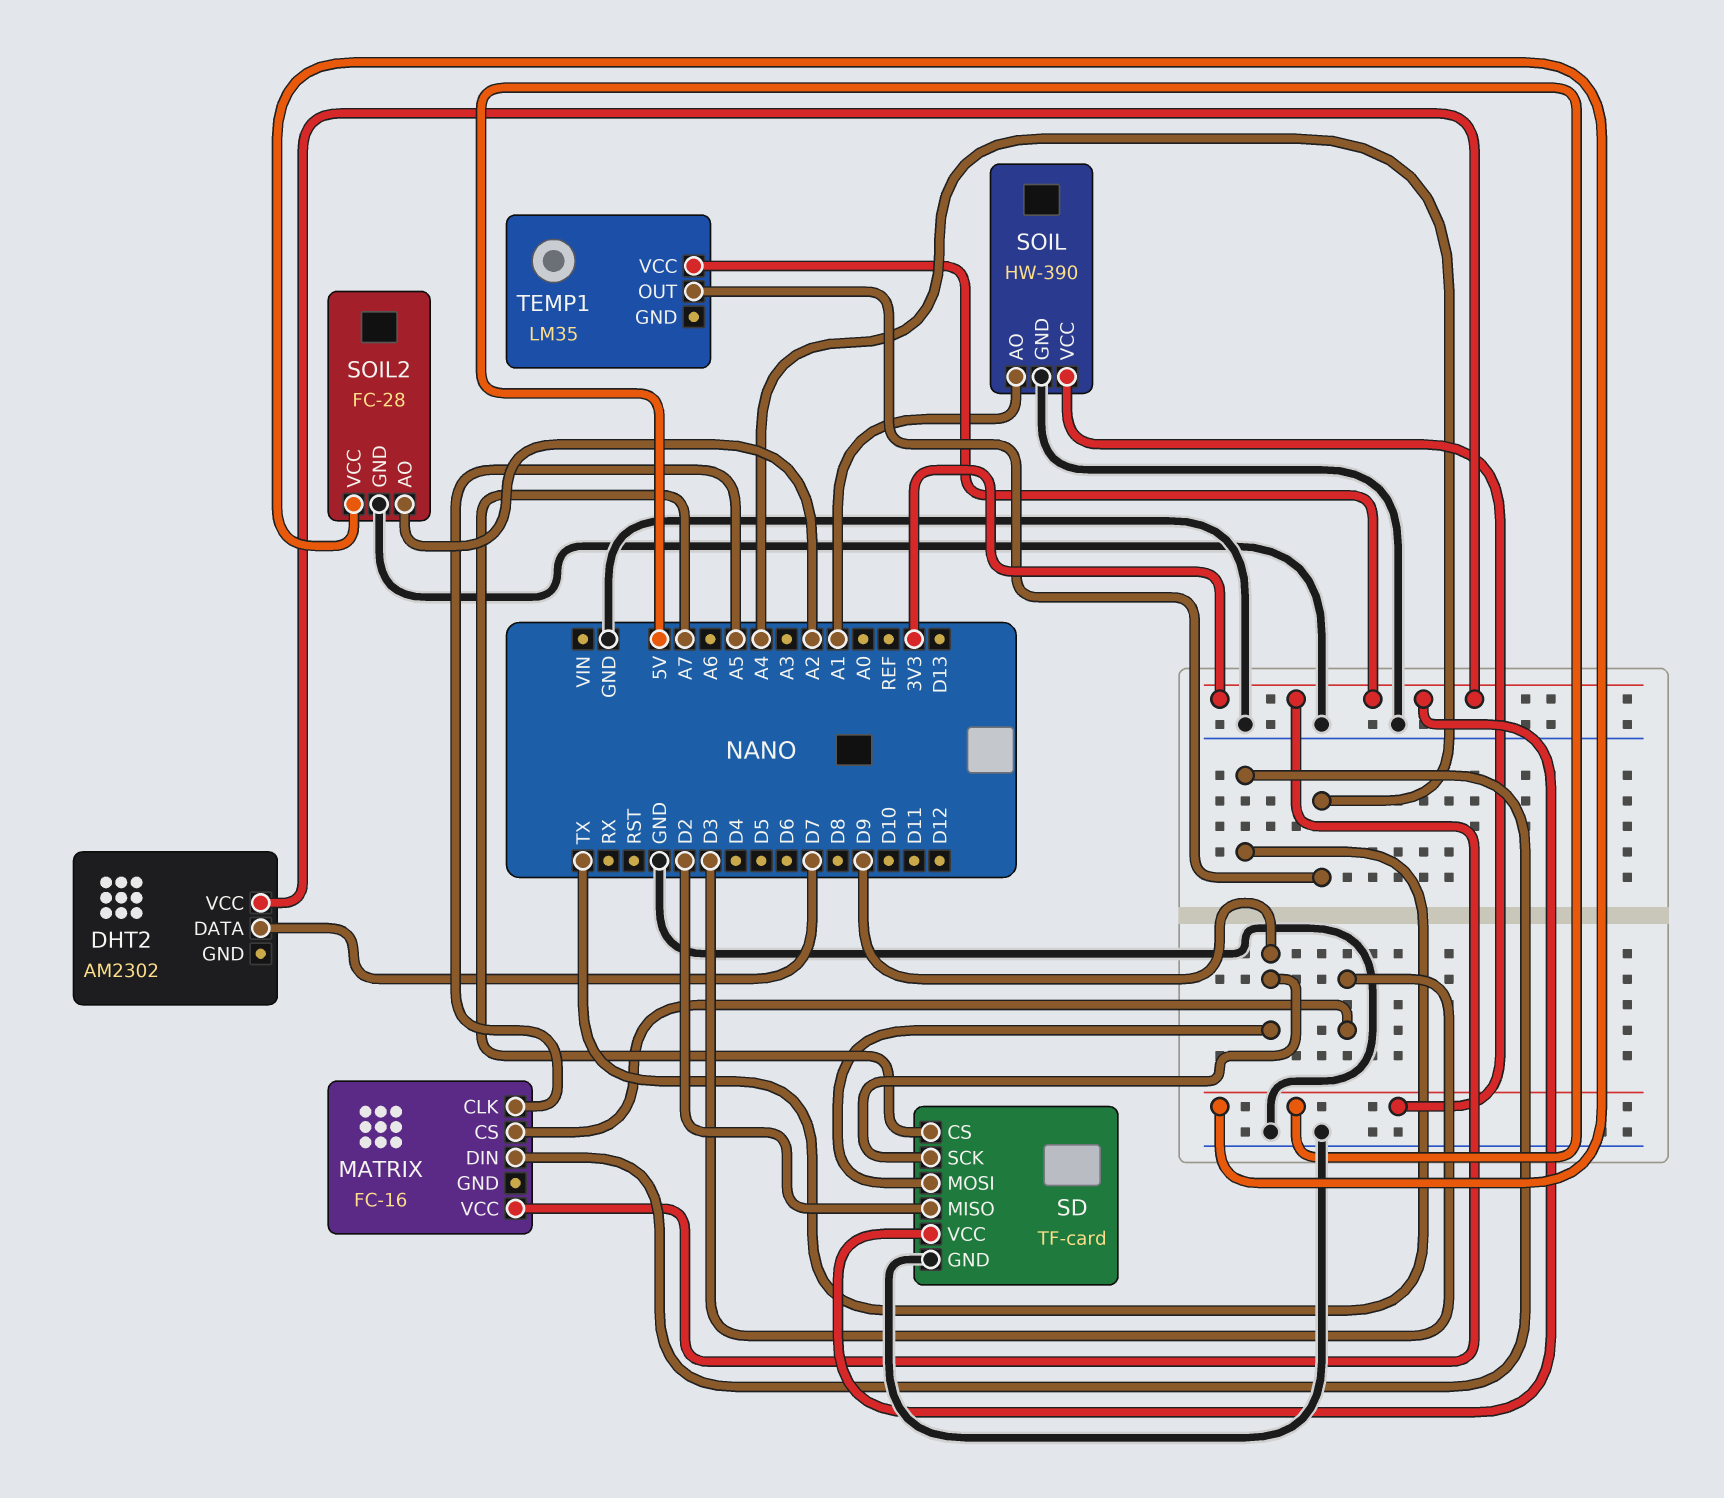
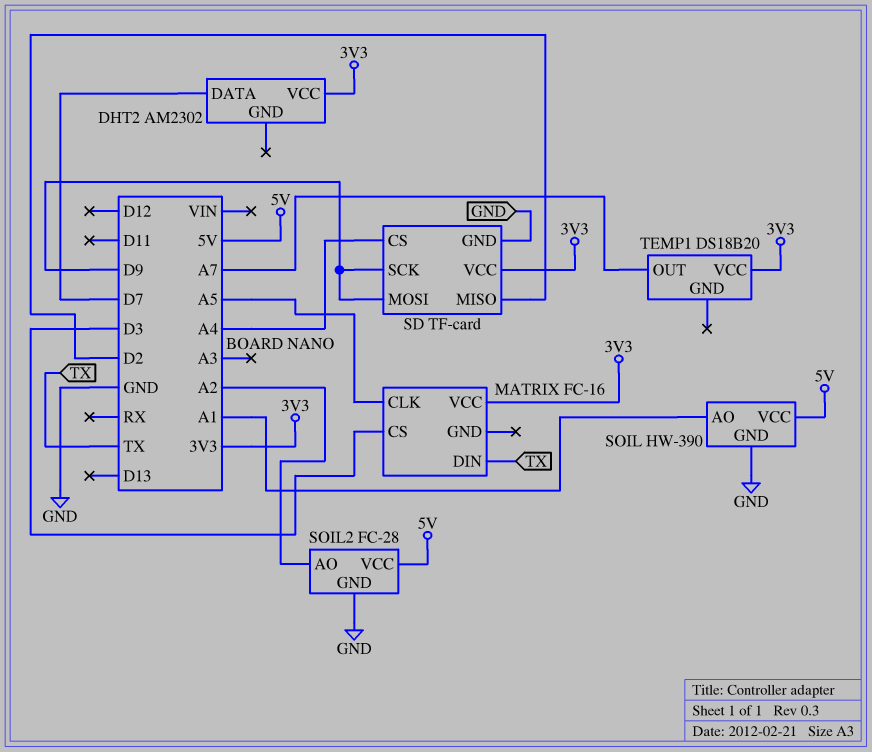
SD pin CS: A7 -> A4
TEMP1: LM35 -> DS18B20
TEMP1 pin OUT: A4 -> A7

